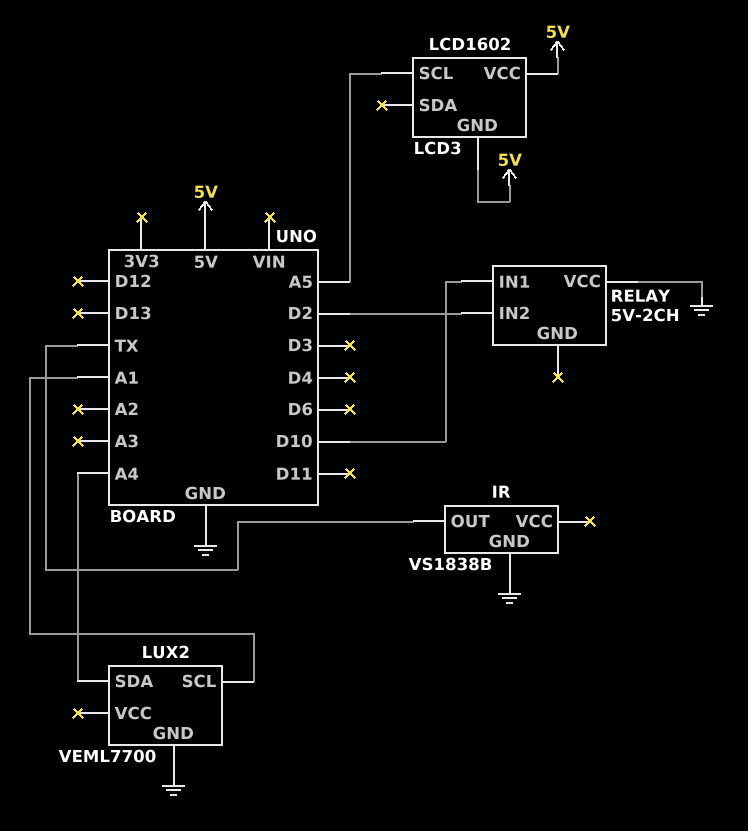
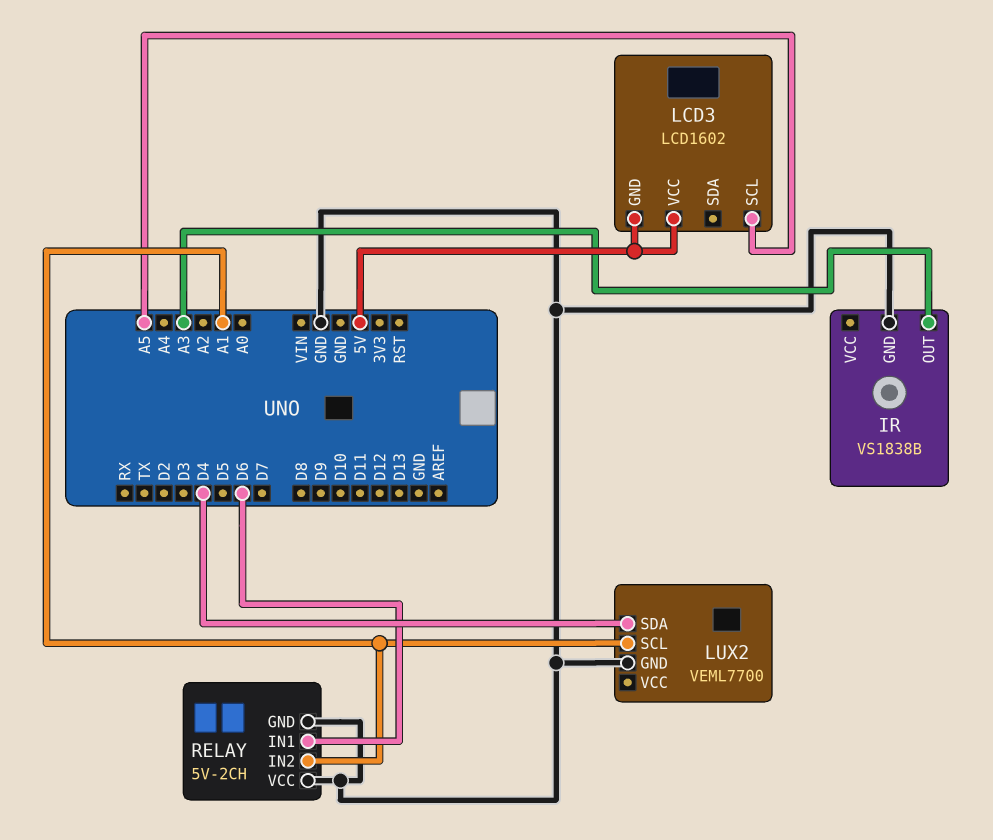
IR pin OUT: TX -> A3
LUX2 pin SDA: A4 -> D4
RELAY pin GND: none -> GND
RELAY pin IN1: D10 -> D6
RELAY pin IN2: D2 -> A1

